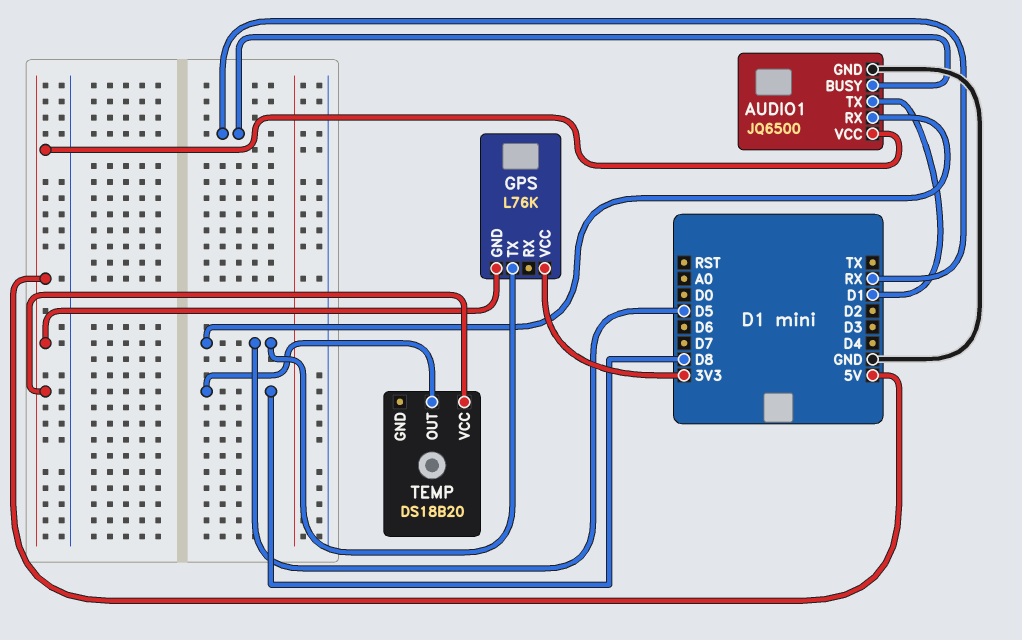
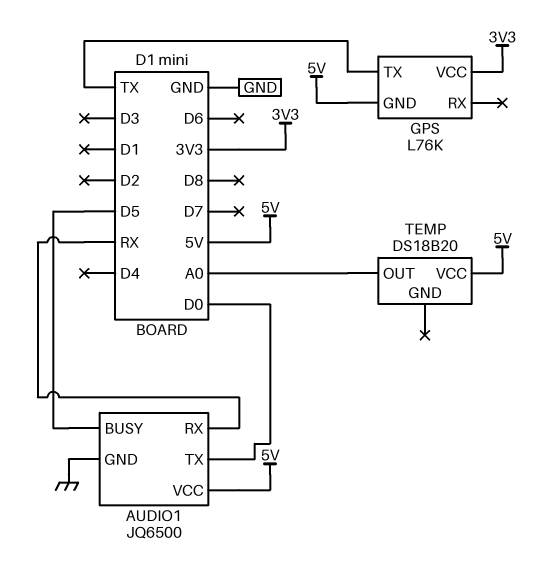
AUDIO1 pin BUSY: RX -> D5
AUDIO1 pin RX: D5 -> RX
AUDIO1 pin TX: D1 -> D0
GPS pin TX: D5 -> TX
TEMP pin OUT: D8 -> A0

